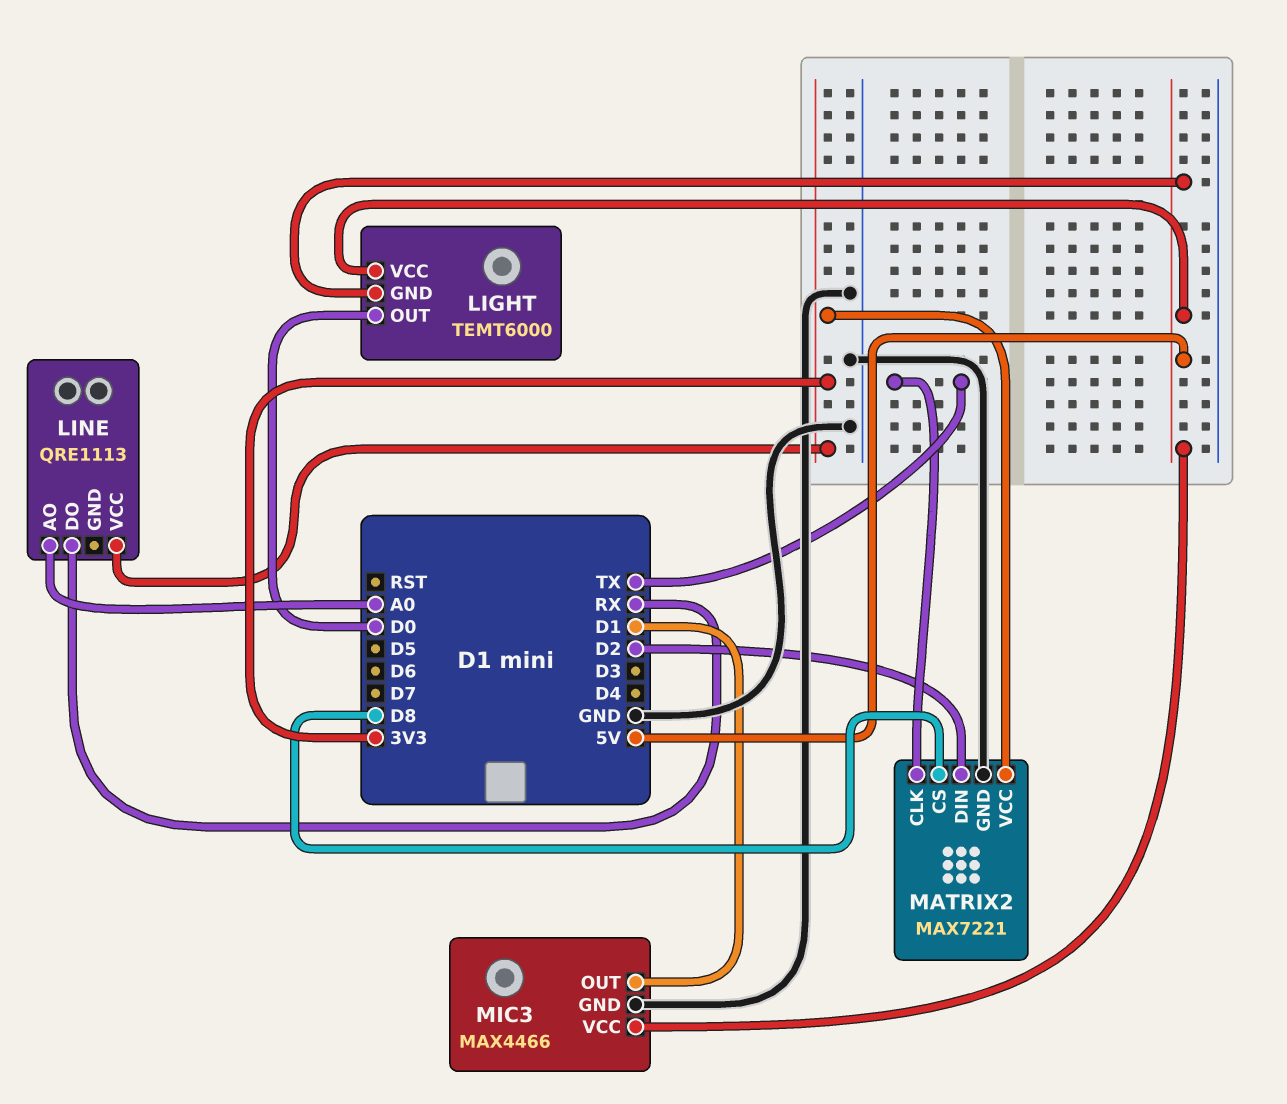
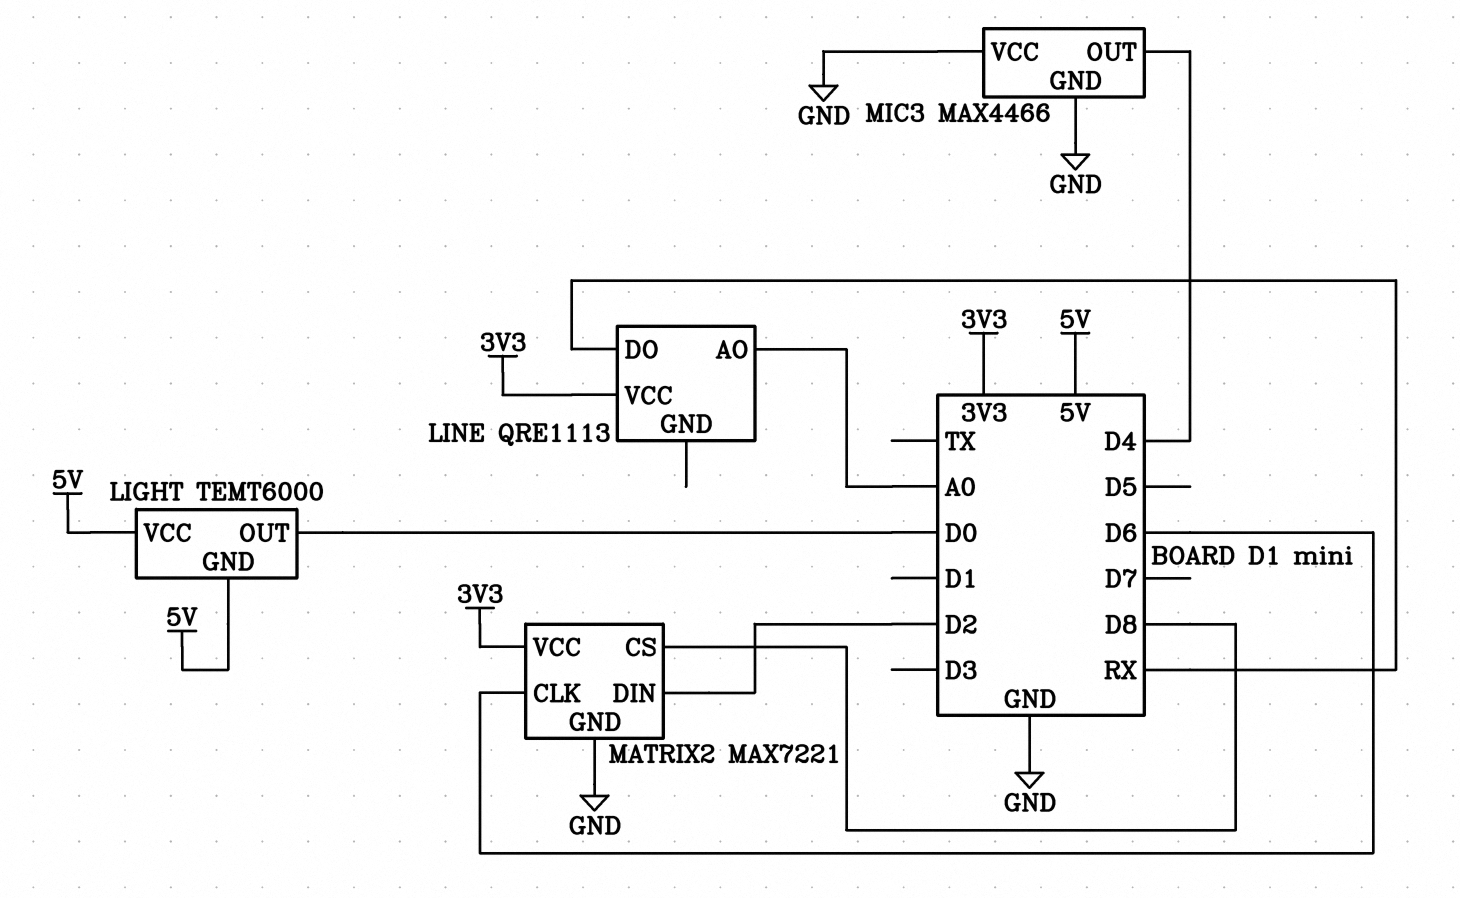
MATRIX2 pin CLK: TX -> D6
MIC3 pin OUT: D1 -> D4
MIC3 pin VCC: 5V -> GND

